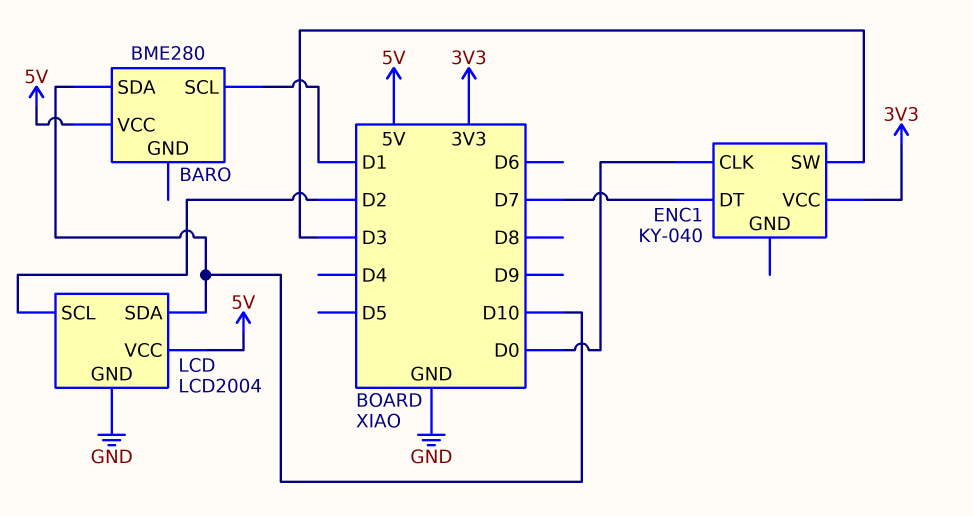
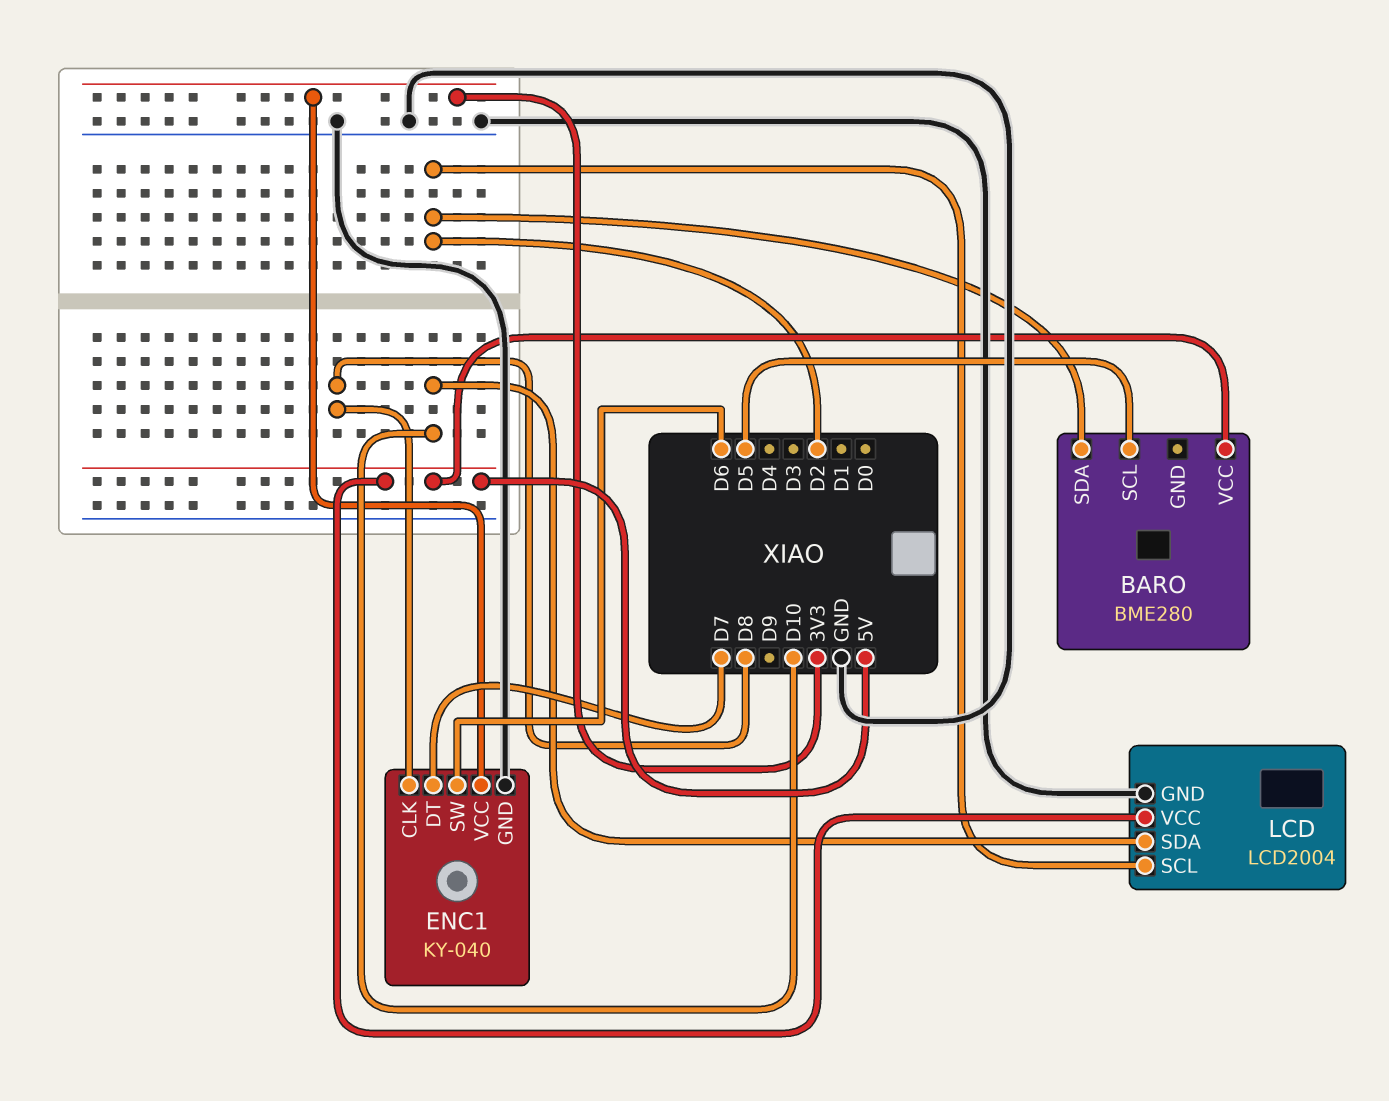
BARO pin SCL: D1 -> D5
BARO pin SDA: D10 -> D2
ENC1 pin CLK: D0 -> D8
ENC1 pin GND: none -> GND
ENC1 pin SW: D3 -> D6

